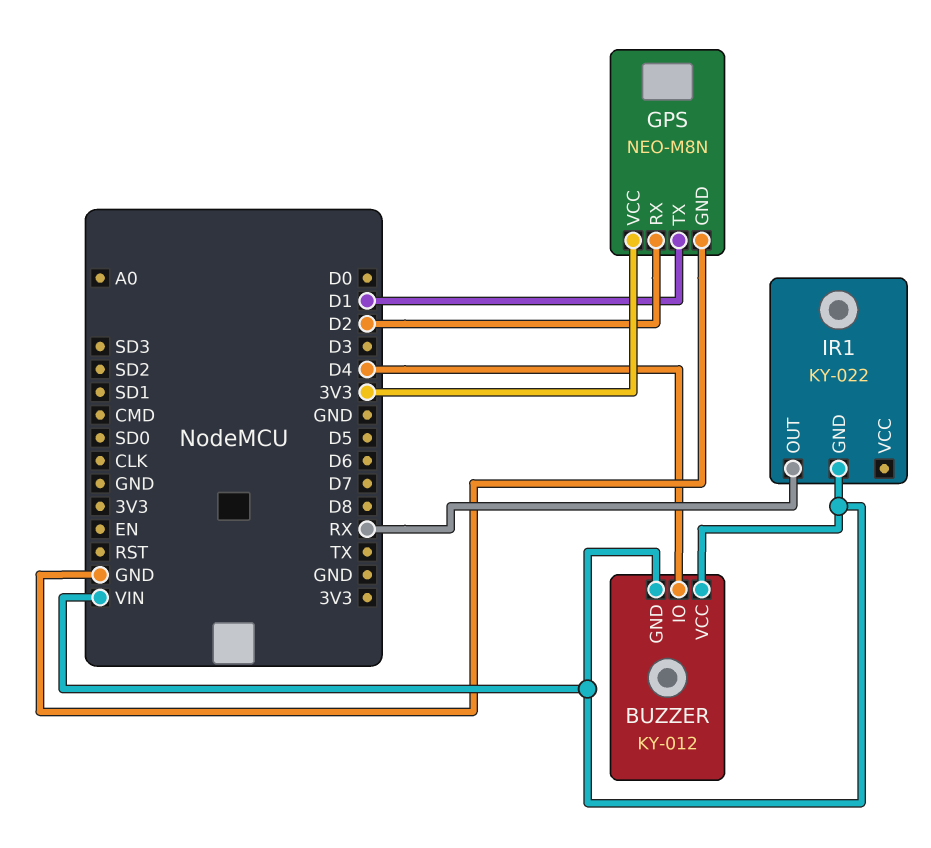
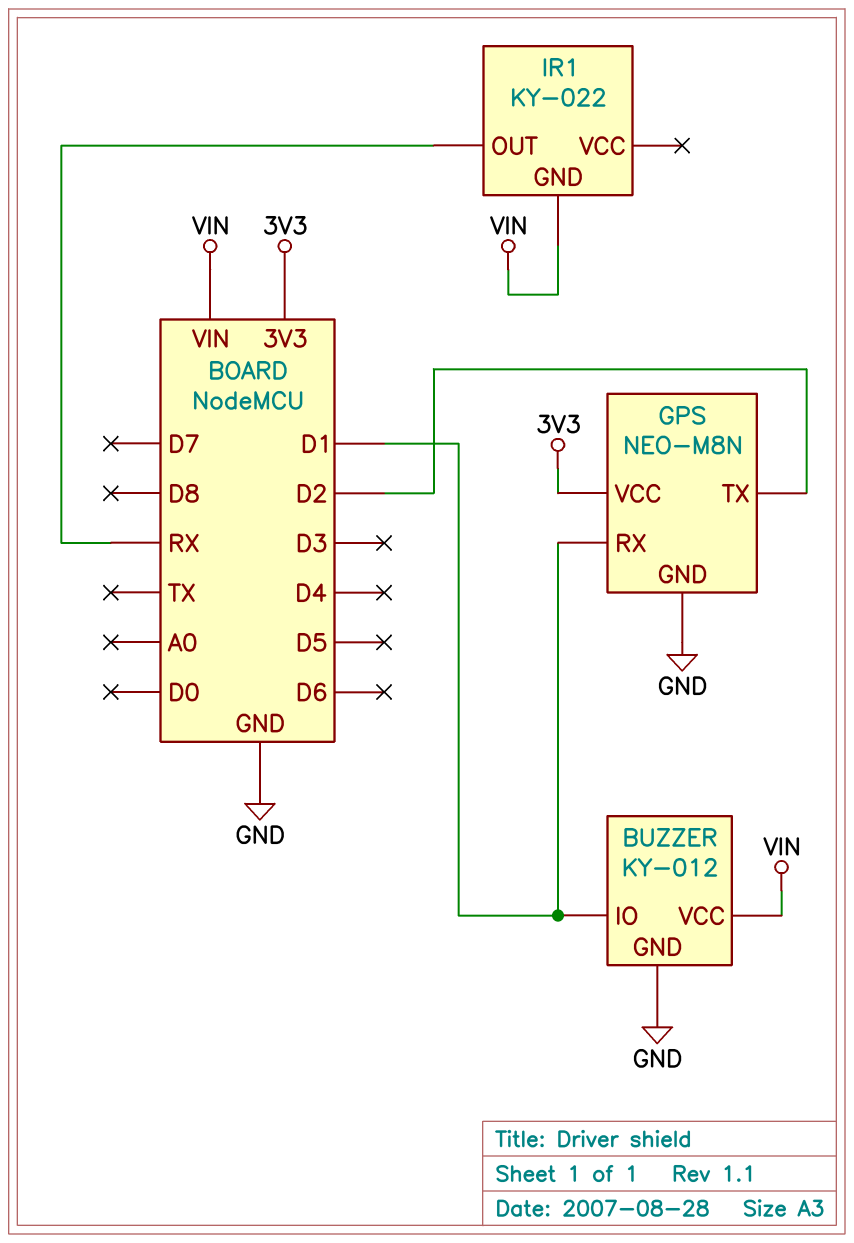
BUZZER pin GND: VIN -> GND
BUZZER pin IO: D4 -> D1
GPS pin RX: D2 -> D1
GPS pin TX: D1 -> D2

